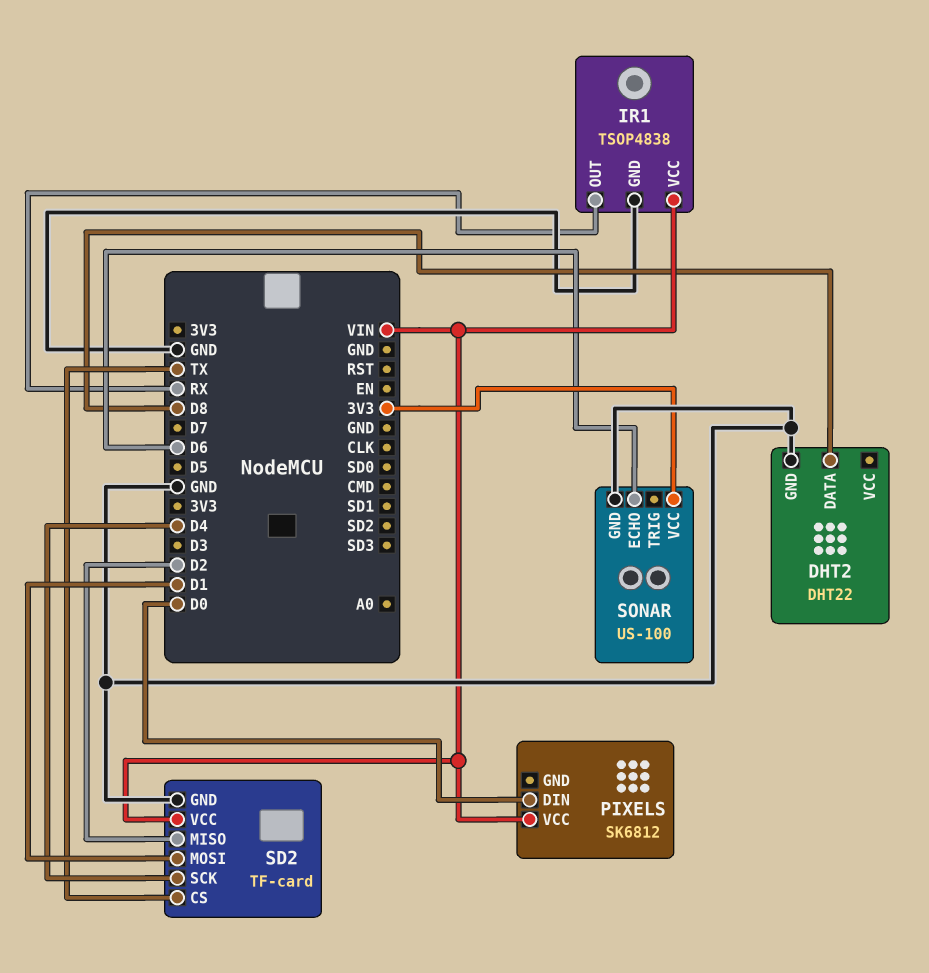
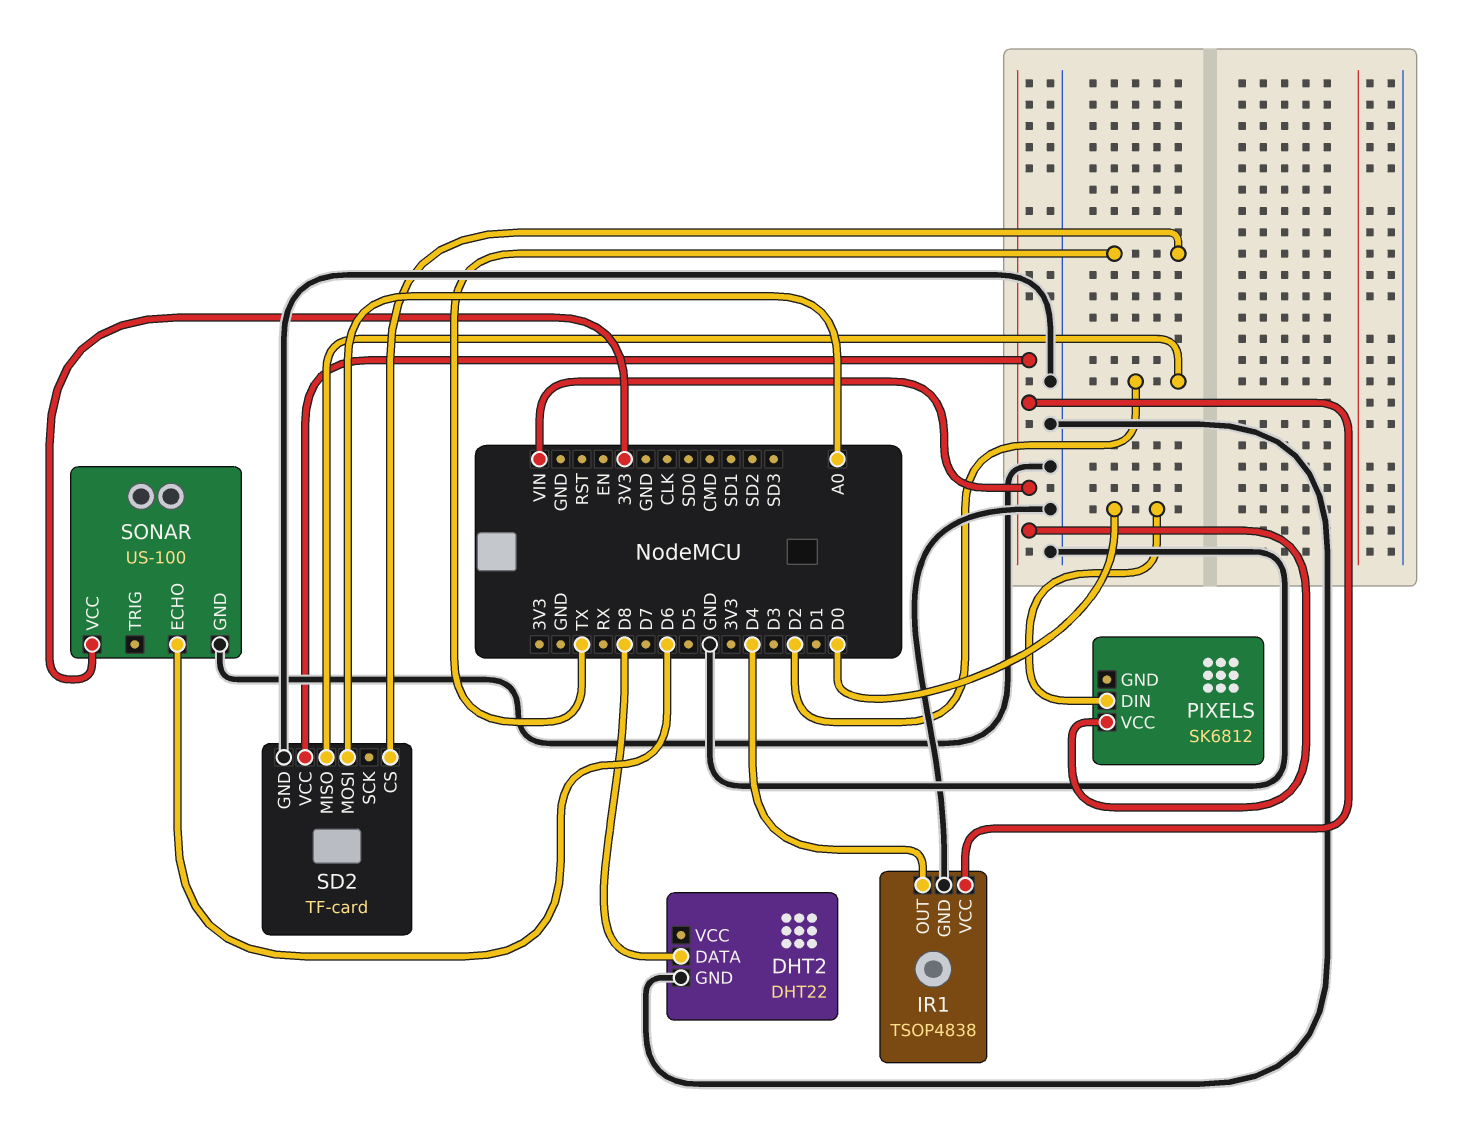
IR1 pin OUT: RX -> D4
SD2 pin MOSI: D1 -> A0
SD2 pin SCK: D4 -> none

